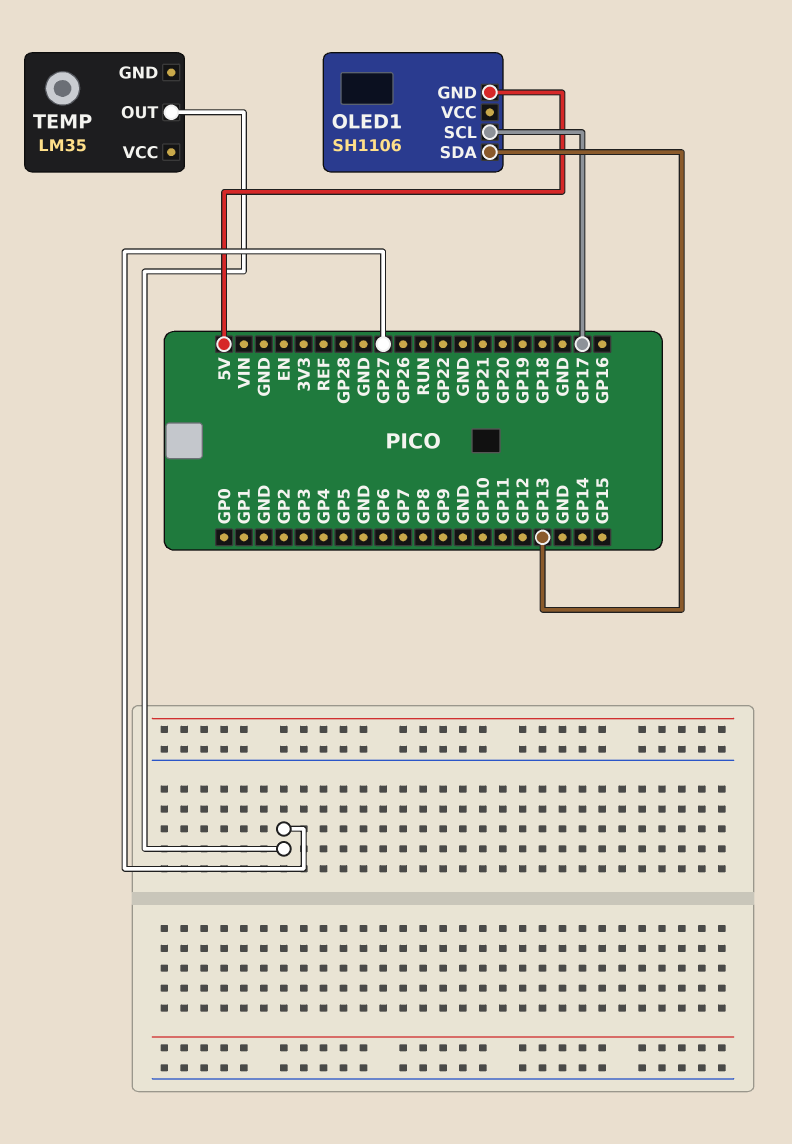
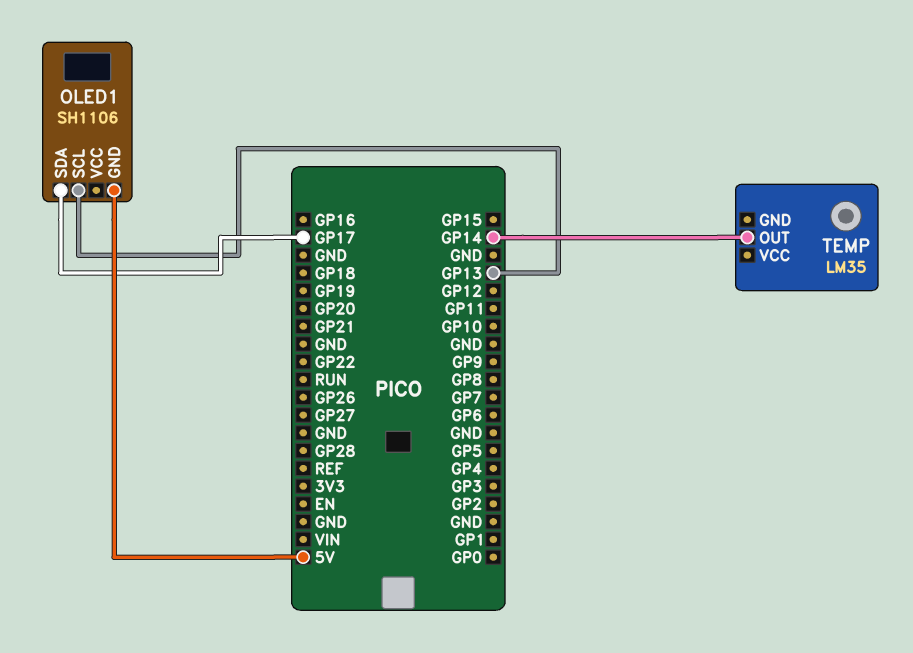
OLED1 pin SCL: GP17 -> GP13
OLED1 pin SDA: GP13 -> GP17
TEMP pin OUT: GP27 -> GP14

